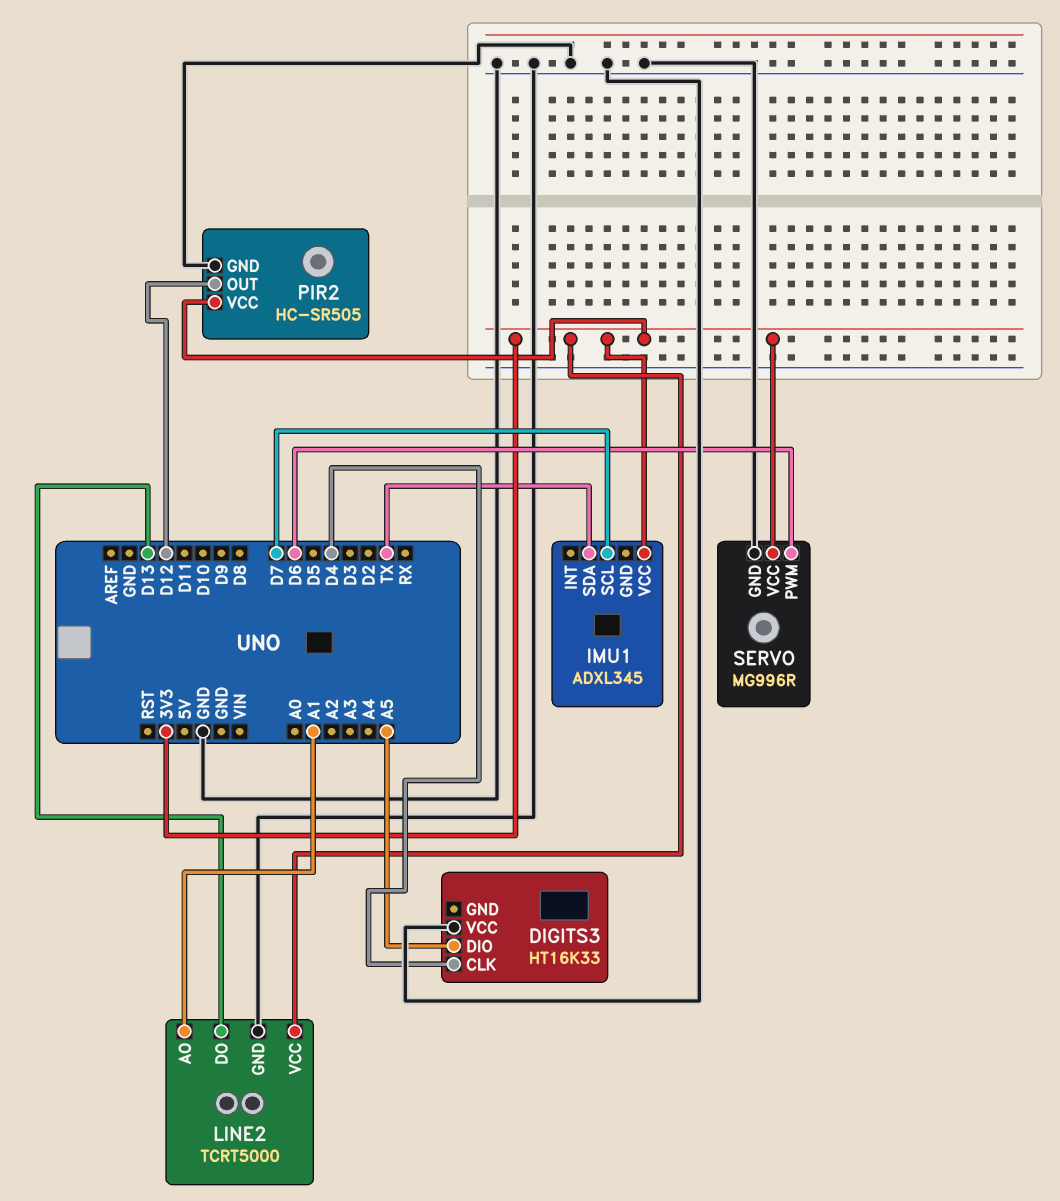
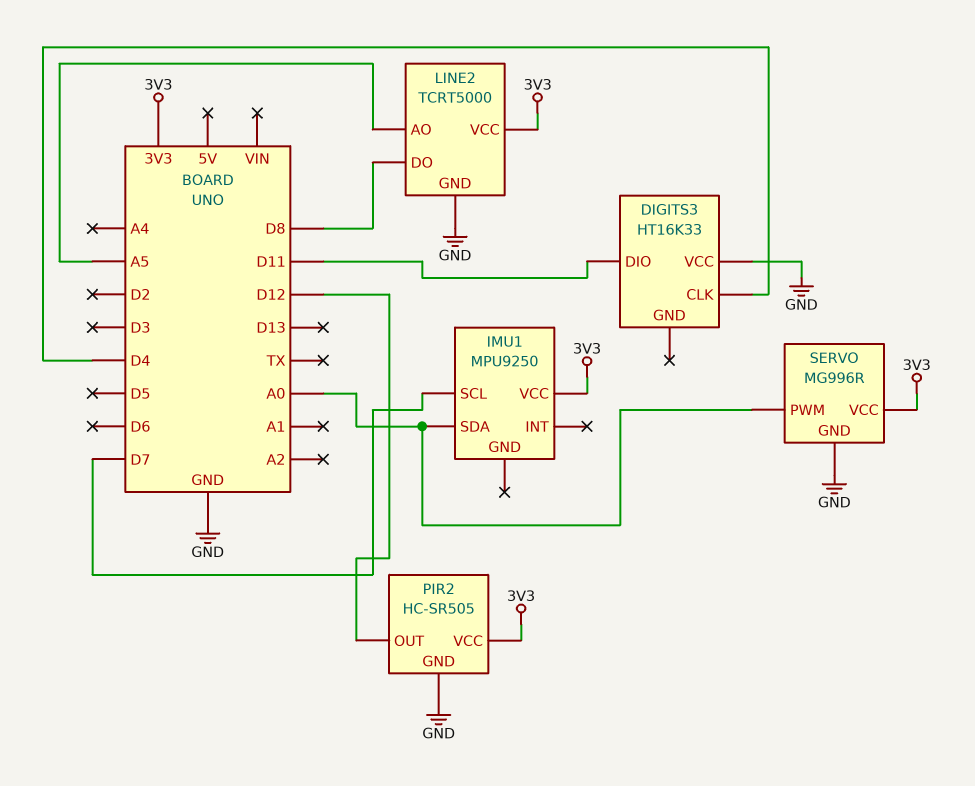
DIGITS3 pin DIO: A5 -> D11
IMU1: ADXL345 -> MPU9250
IMU1 pin SDA: TX -> A0
LINE2 pin AO: A1 -> A5
LINE2 pin DO: D13 -> D8
SERVO pin PWM: D6 -> A0

